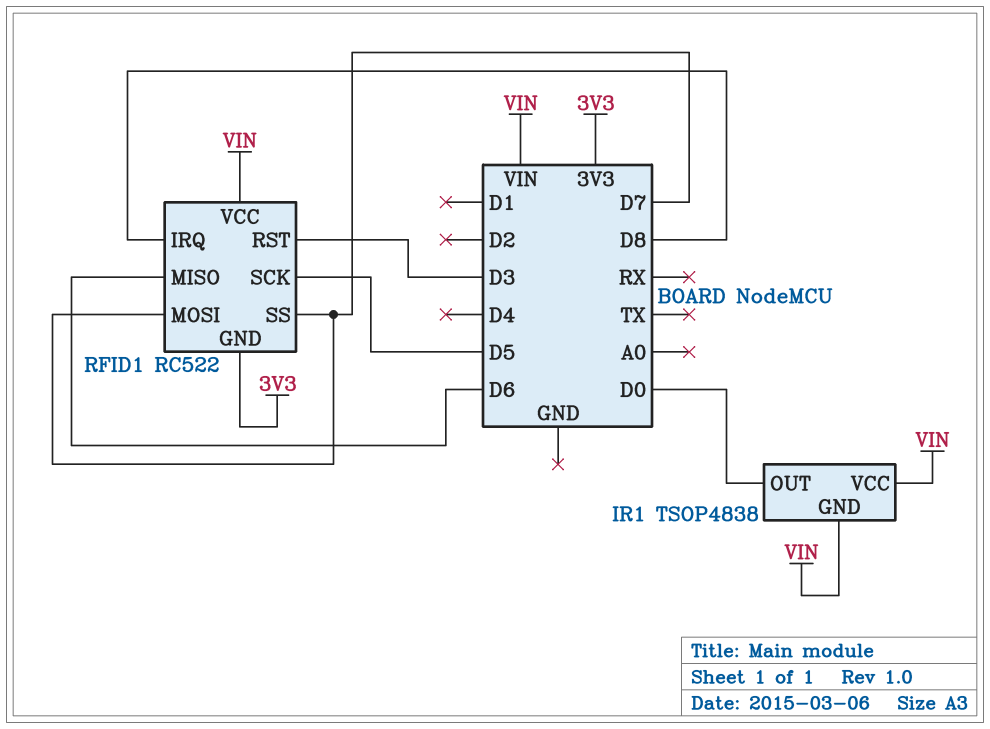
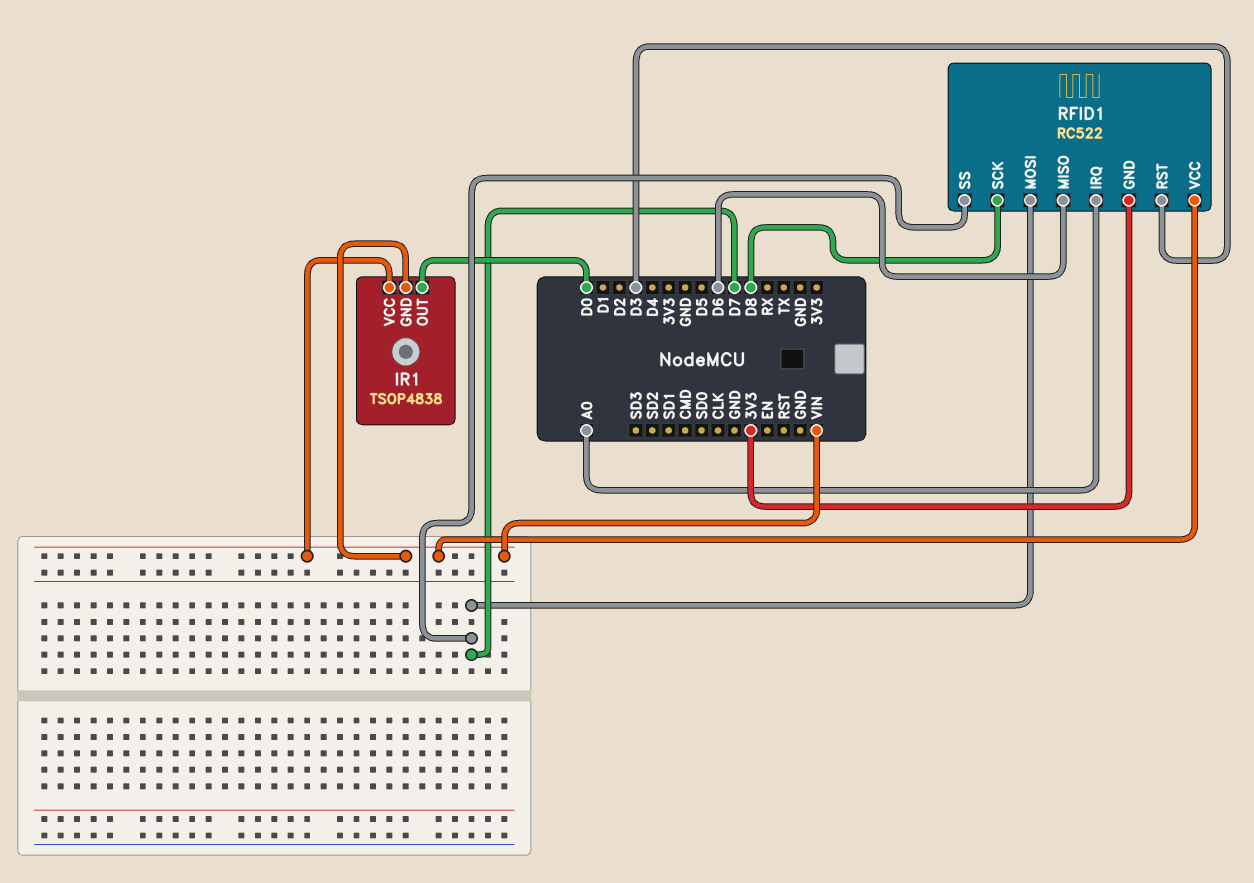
RFID1 pin IRQ: D8 -> A0
RFID1 pin SCK: D5 -> D8

